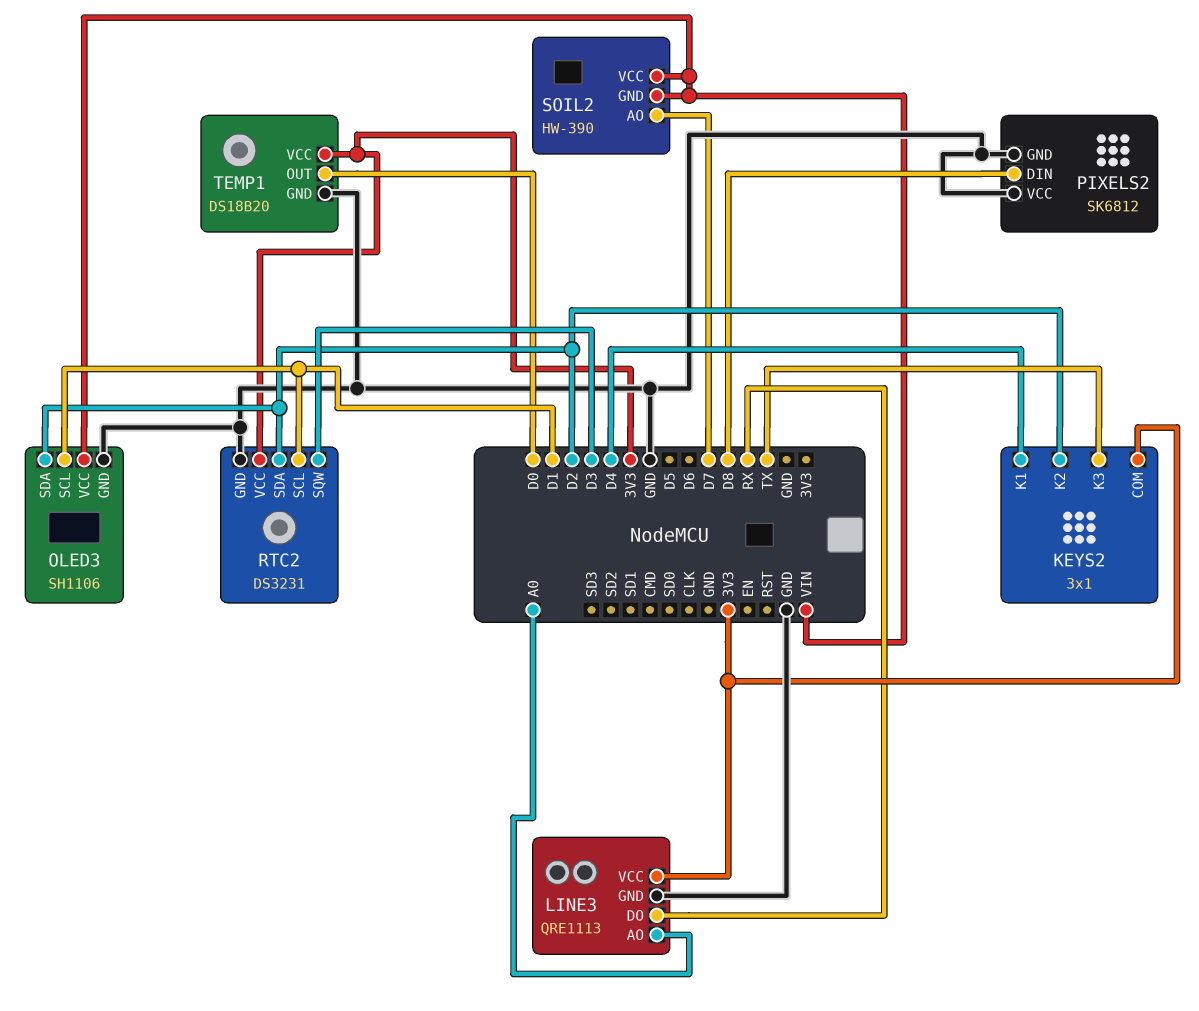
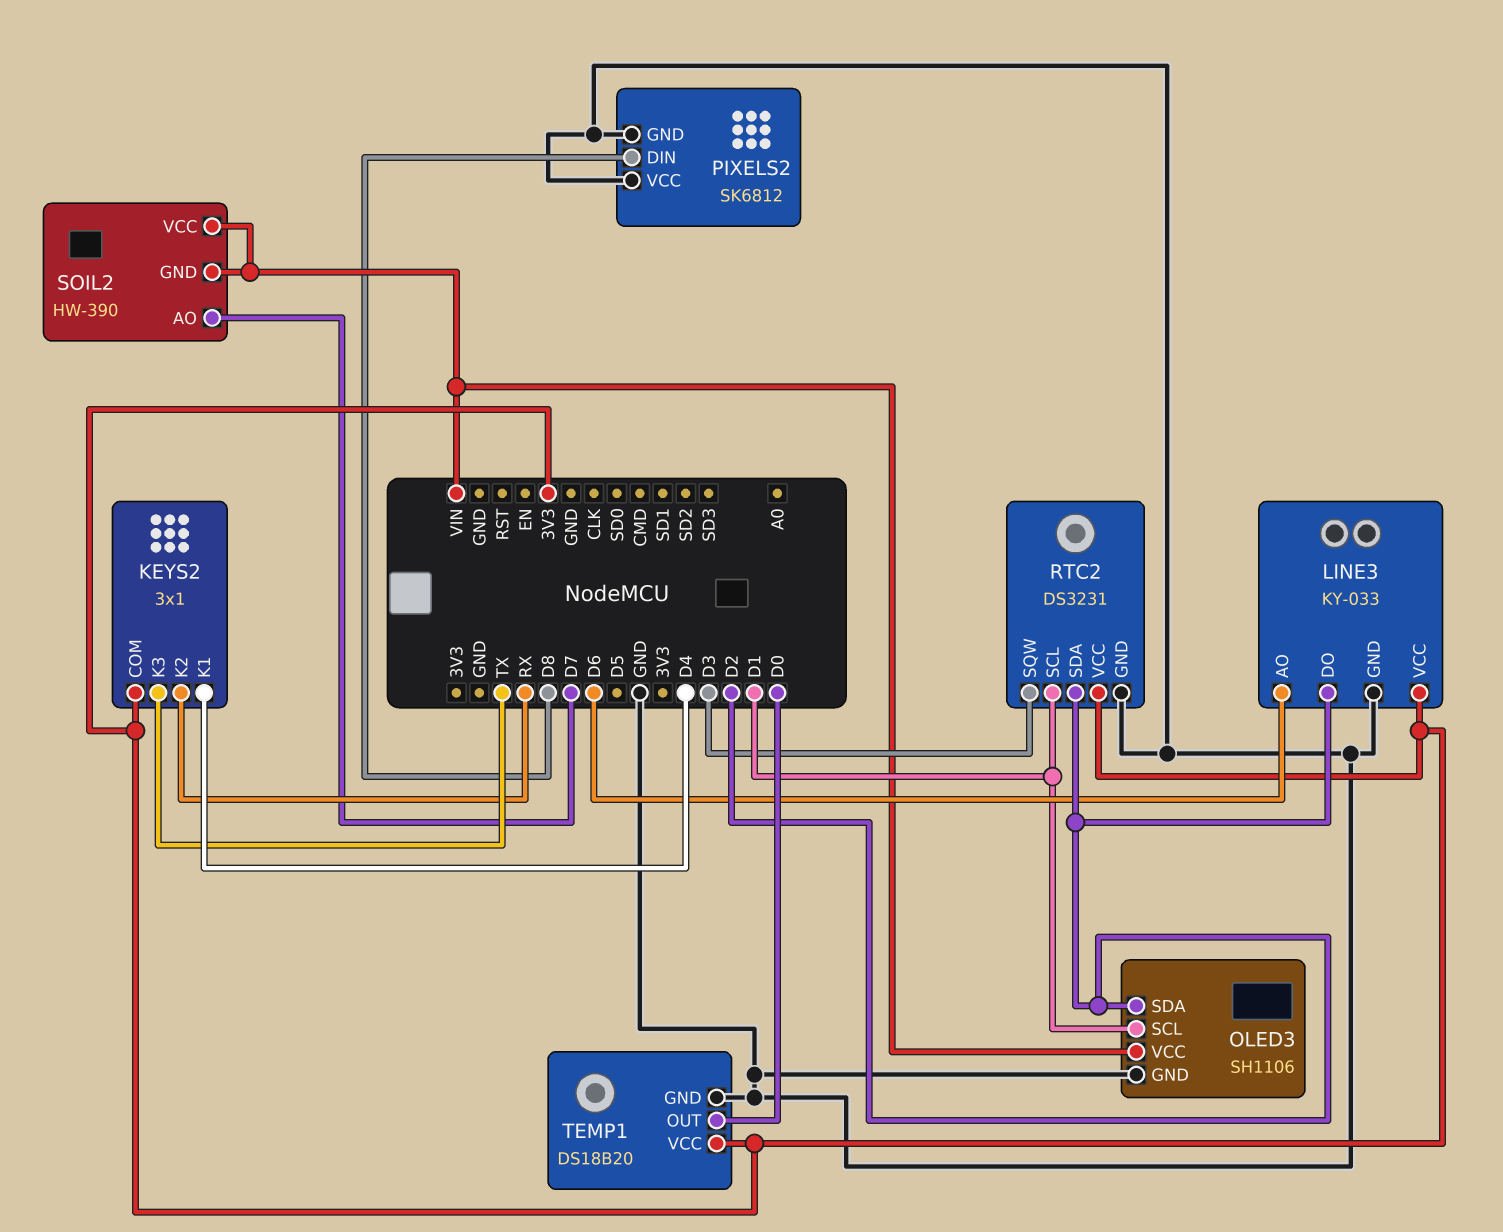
KEYS2 pin K2: D2 -> RX
LINE3: QRE1113 -> KY-033
LINE3 pin AO: A0 -> D6
LINE3 pin DO: RX -> D2

